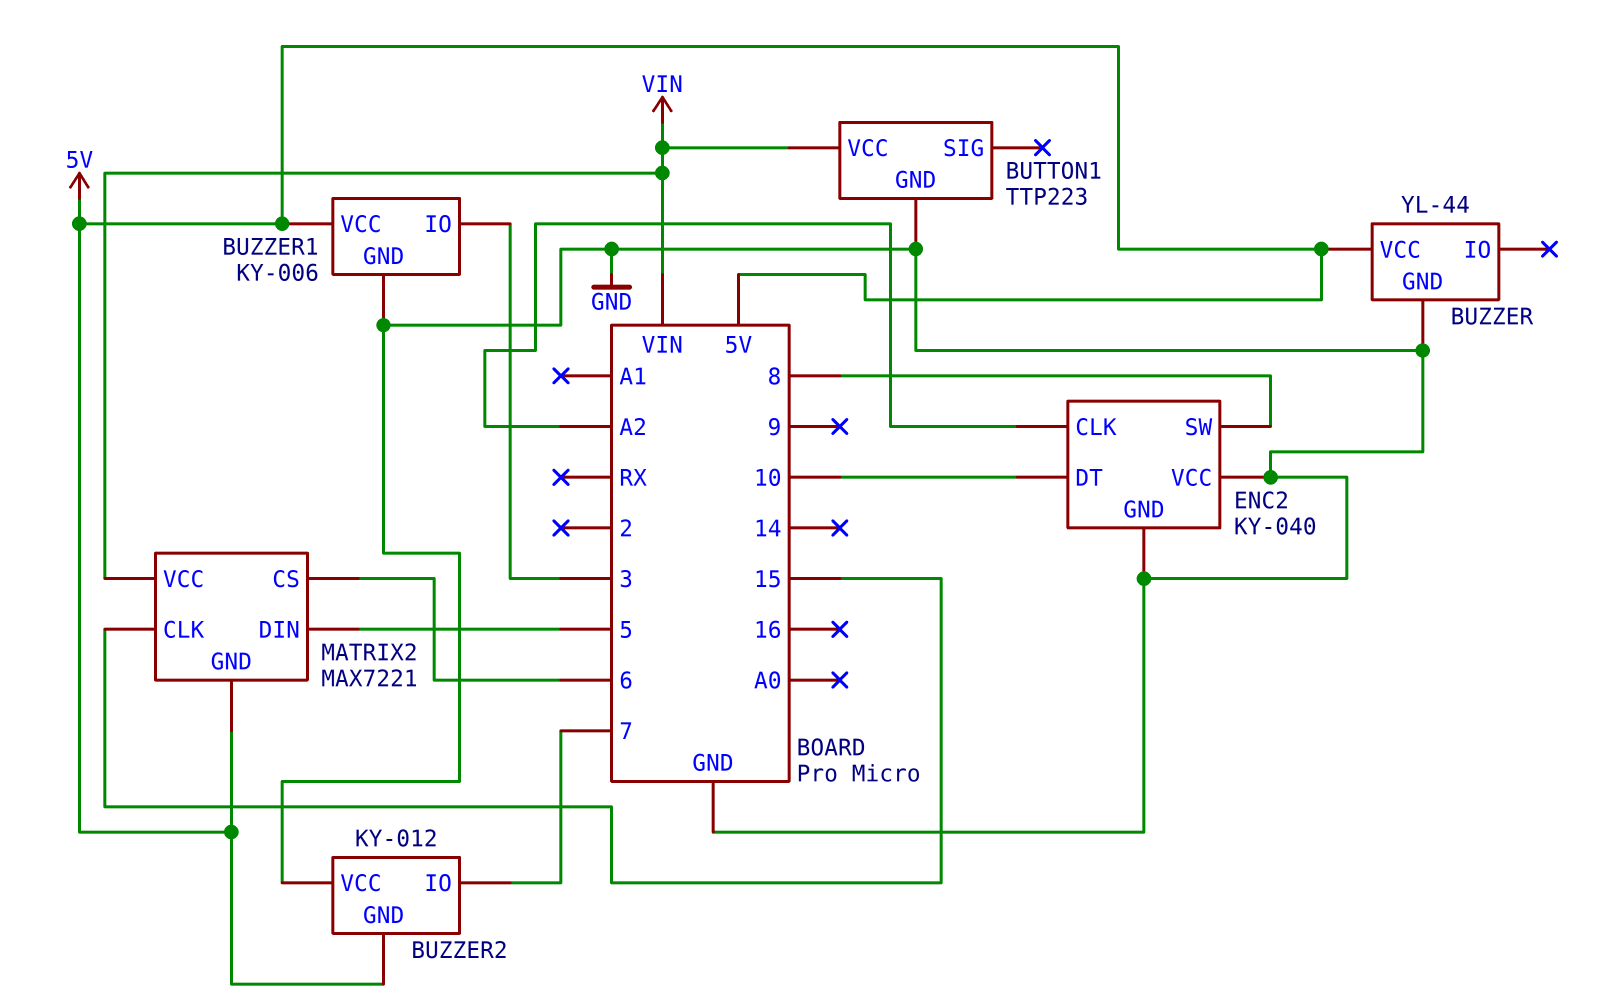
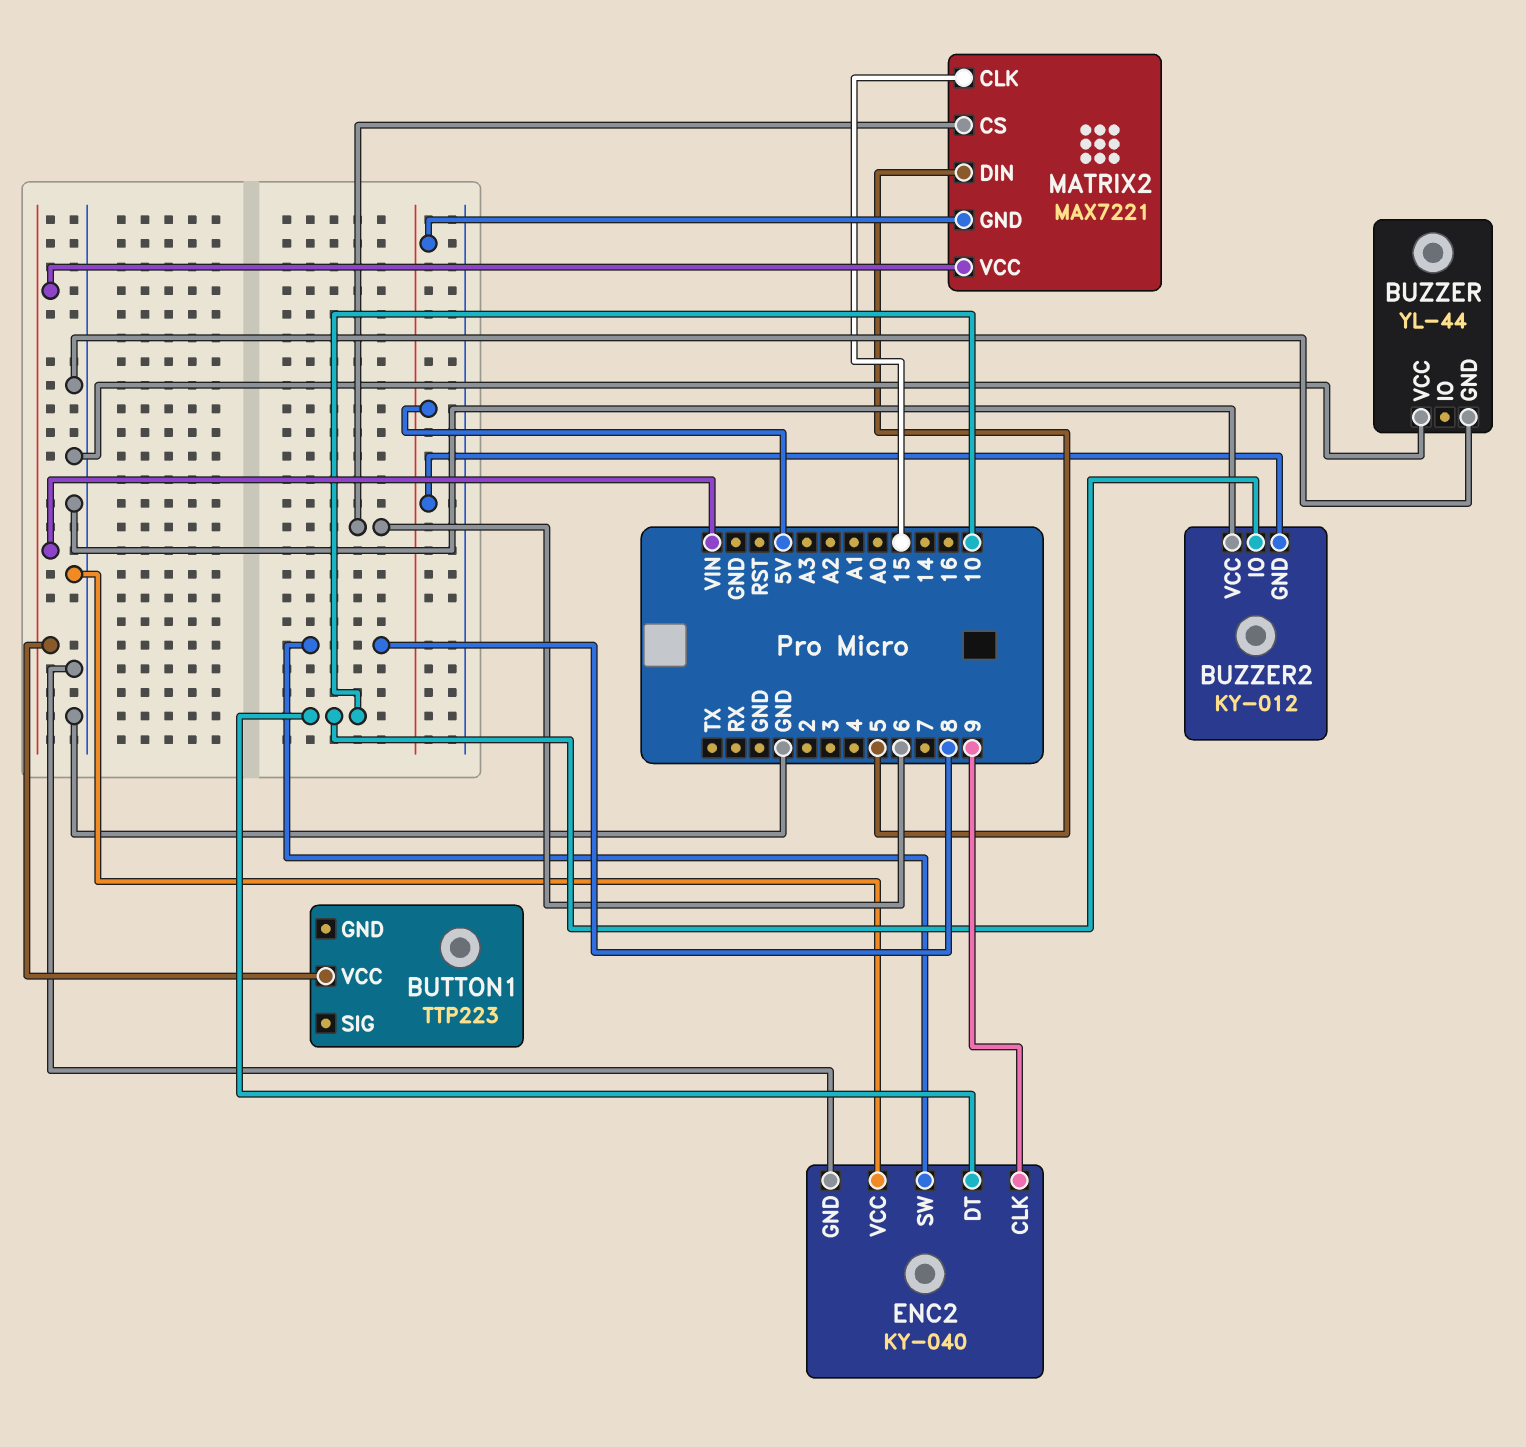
BUTTON1 pin GND: GND -> none
BUZZER pin VCC: 5V -> GND
BUZZER1: KY-006 -> none
BUZZER1 pin GND: GND -> none
BUZZER1 pin IO: 3 -> none
BUZZER1 pin VCC: 5V -> none
BUZZER2 pin IO: 7 -> 10
ENC2 pin CLK: A2 -> 9

